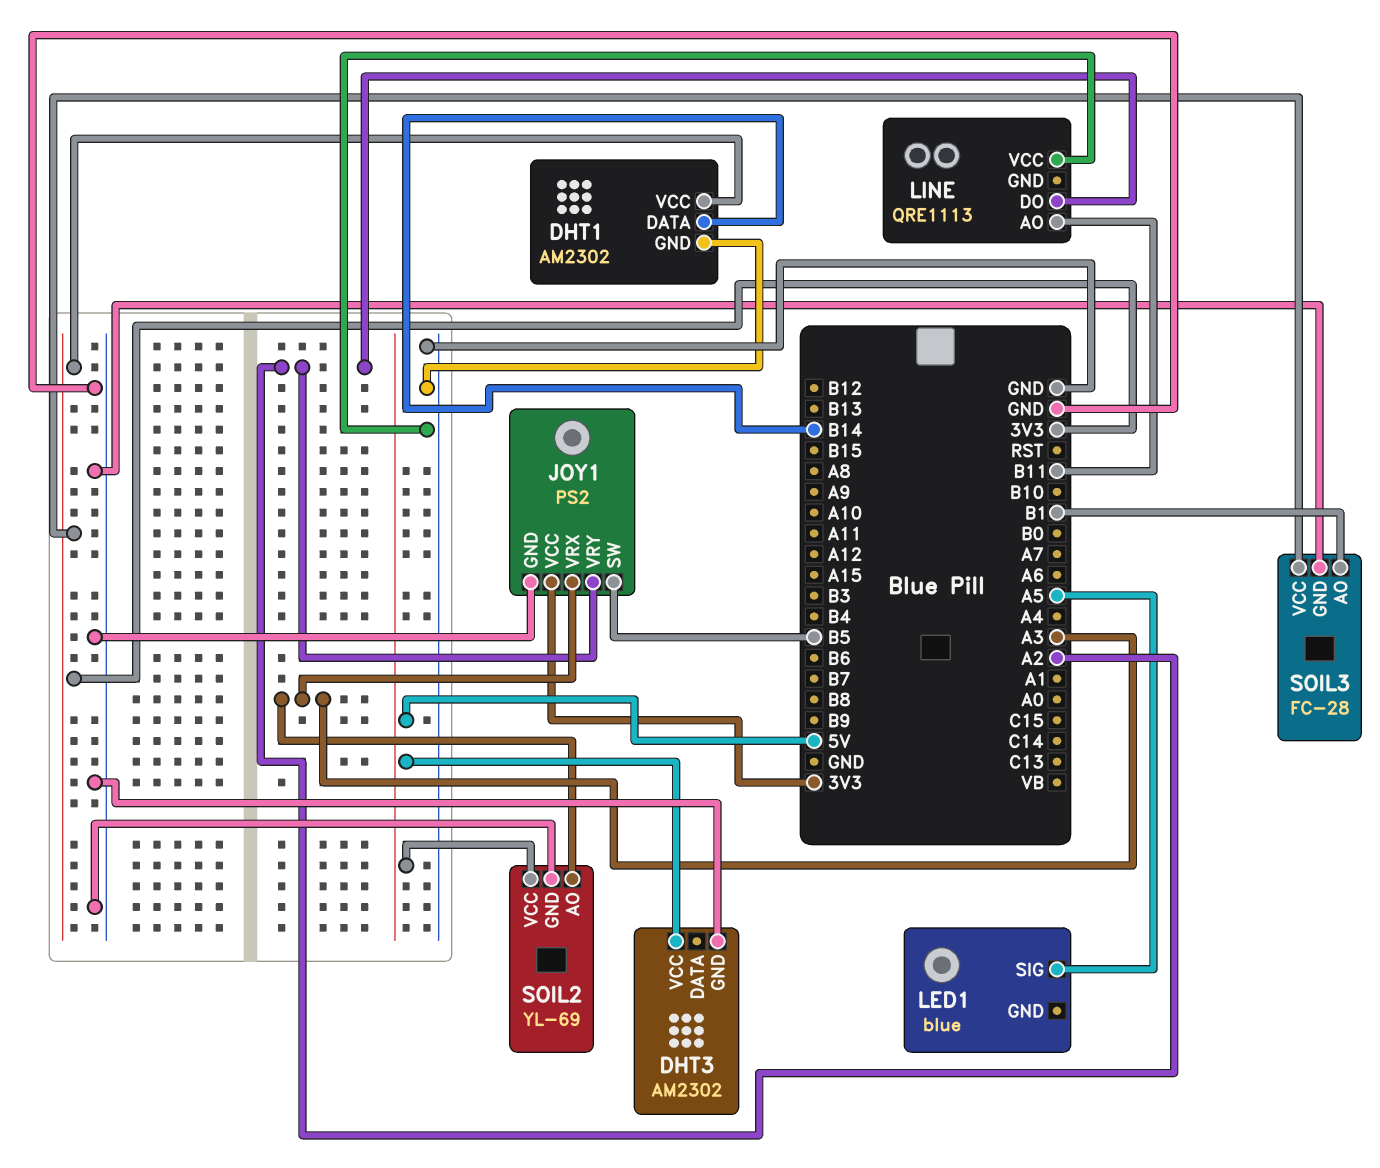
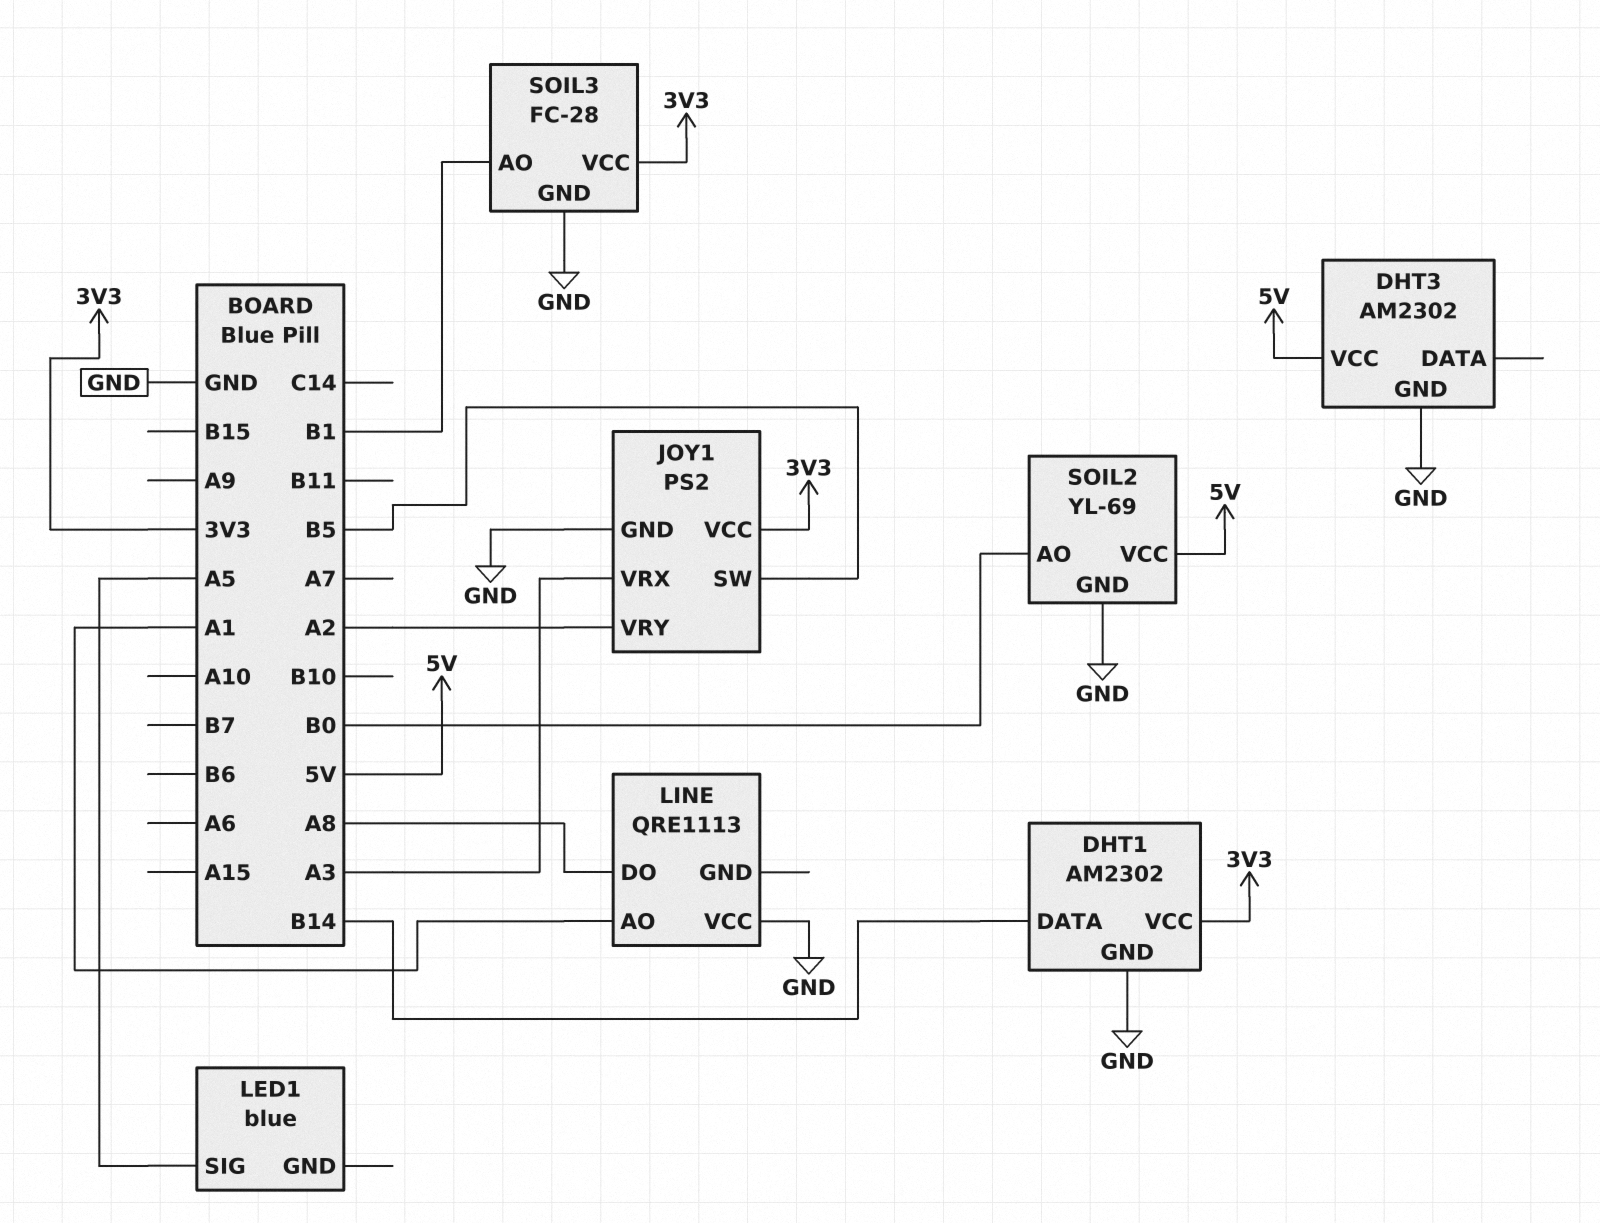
LINE pin AO: B11 -> A1
LINE pin DO: A2 -> A8
SOIL2 pin AO: A3 -> B0

